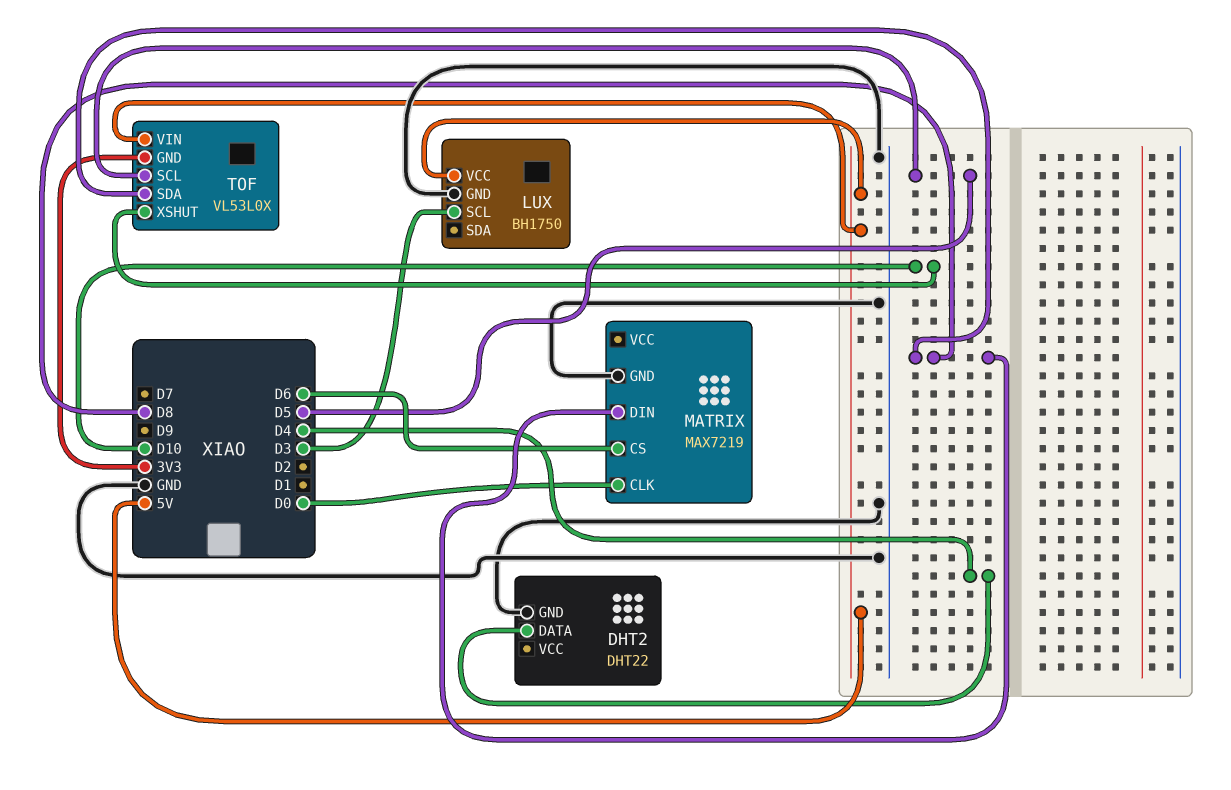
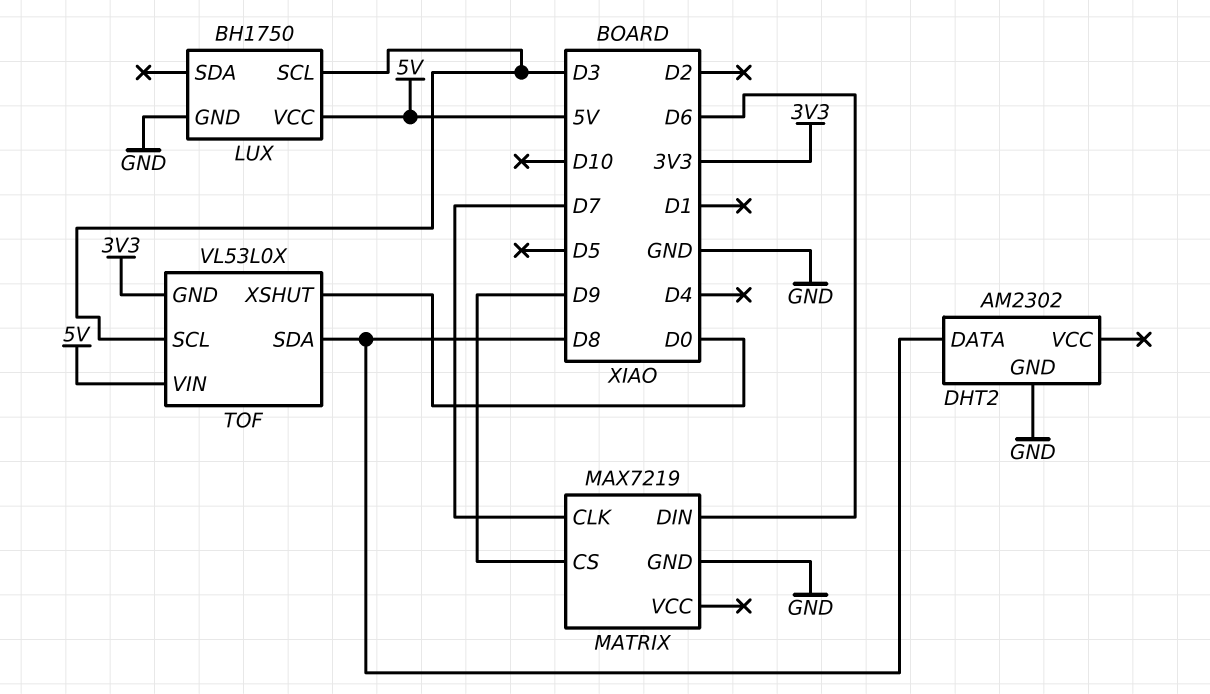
DHT2: DHT22 -> AM2302
DHT2 pin DATA: D4 -> D8
MATRIX pin CLK: D0 -> D7
MATRIX pin CS: D6 -> D9
MATRIX pin DIN: D8 -> D6
TOF pin SCL: D5 -> D3
TOF pin XSHUT: D10 -> D0

